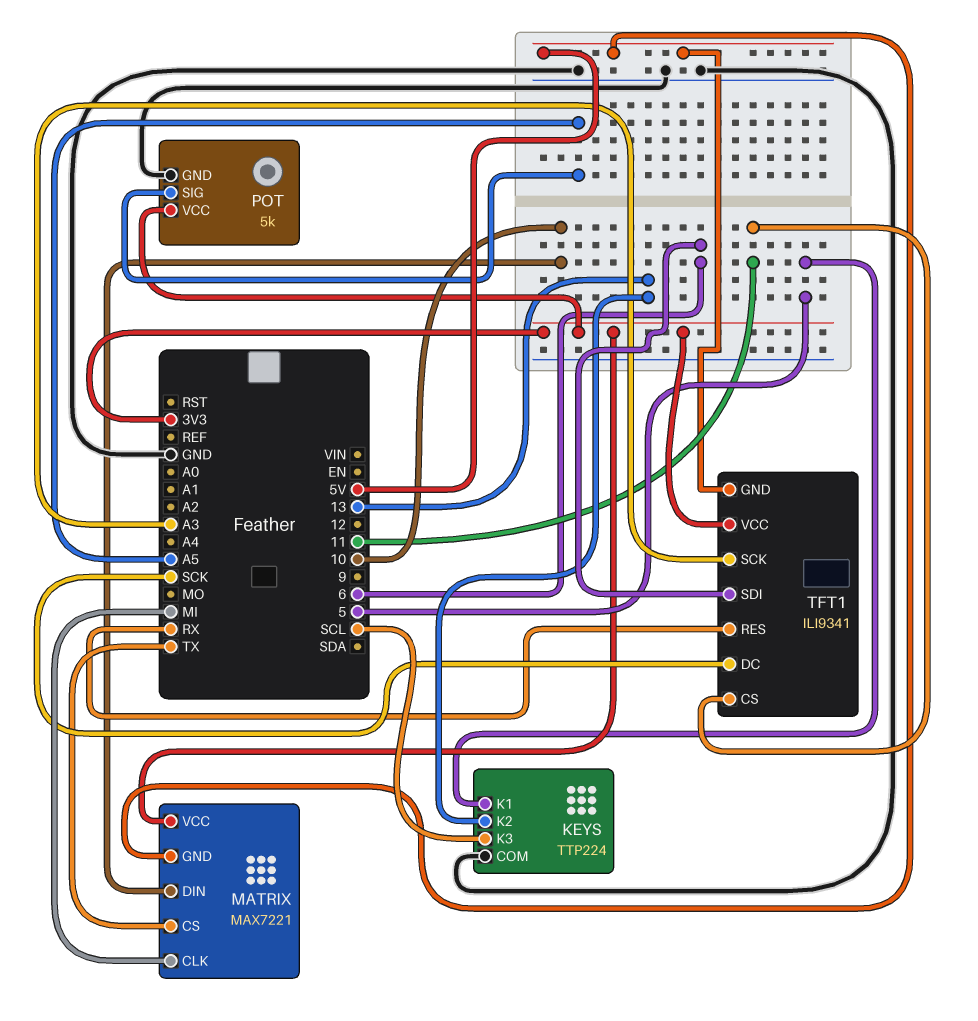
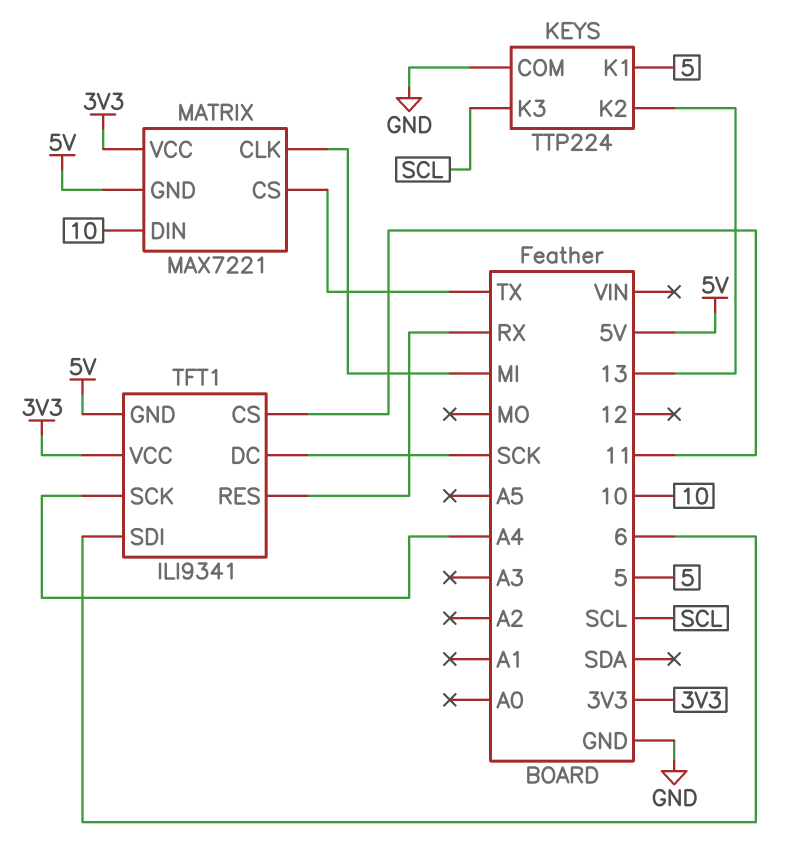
POT: 5k -> none
POT pin GND: GND -> none
POT pin SIG: A5 -> none
POT pin VCC: 3V3 -> none
TFT1 pin SCK: A3 -> A4

